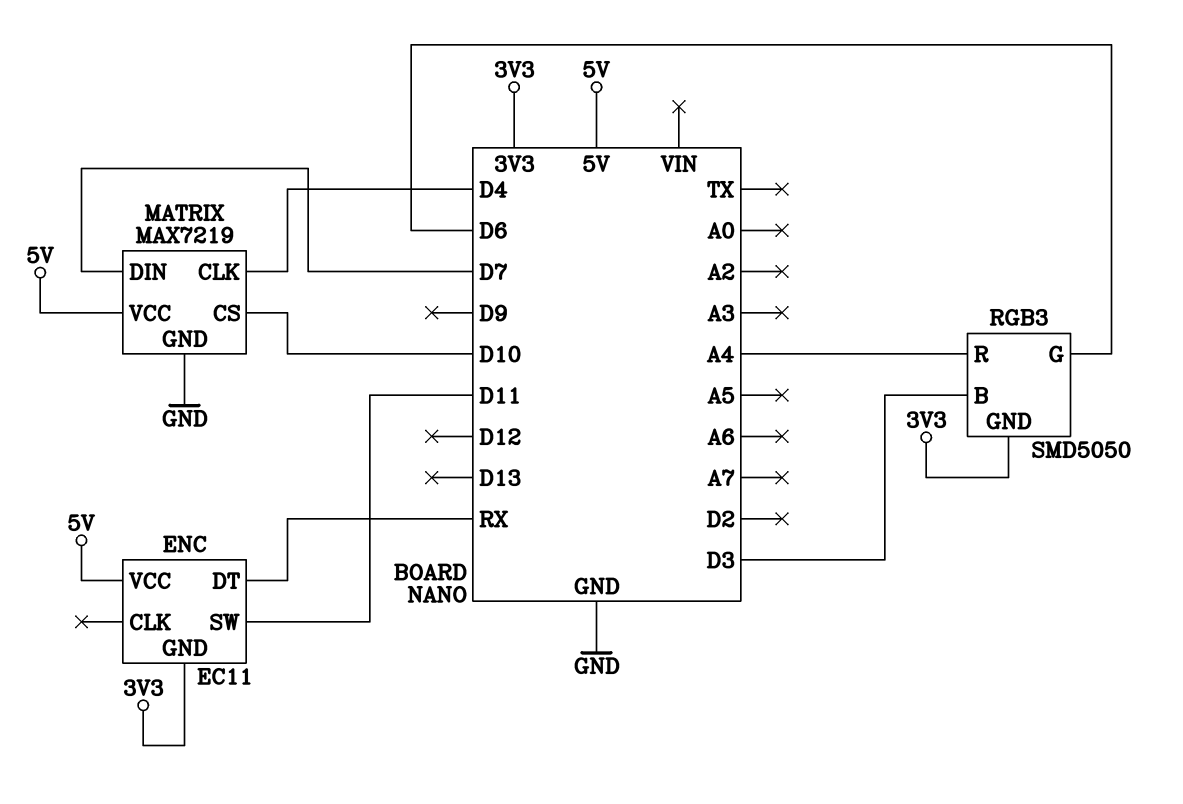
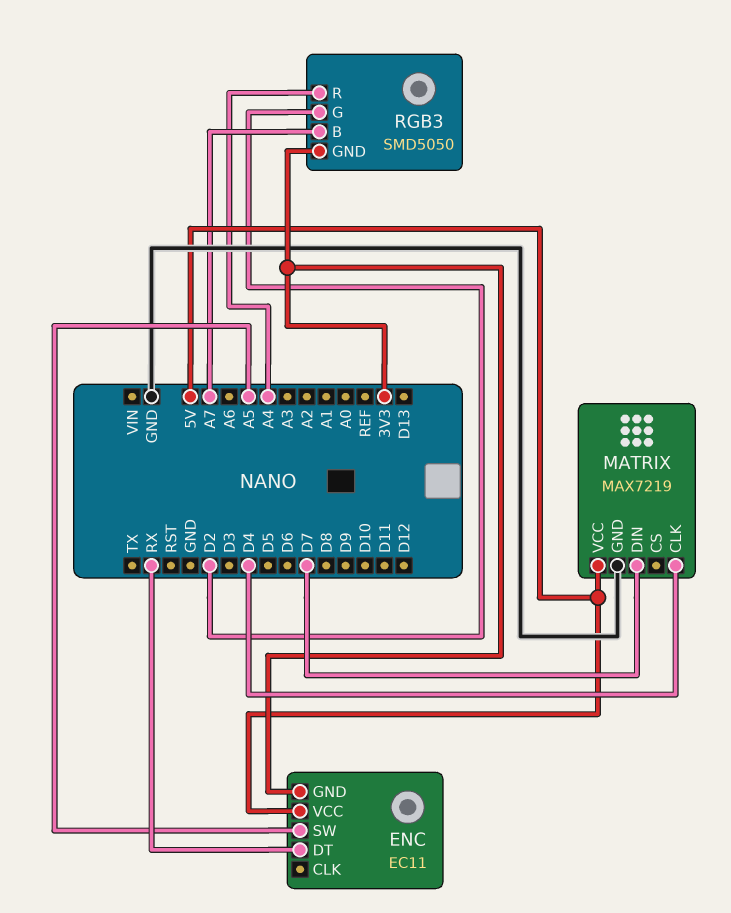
ENC pin SW: D11 -> A5
MATRIX pin CS: D10 -> none
RGB3 pin B: D3 -> A7
RGB3 pin G: D6 -> D2

